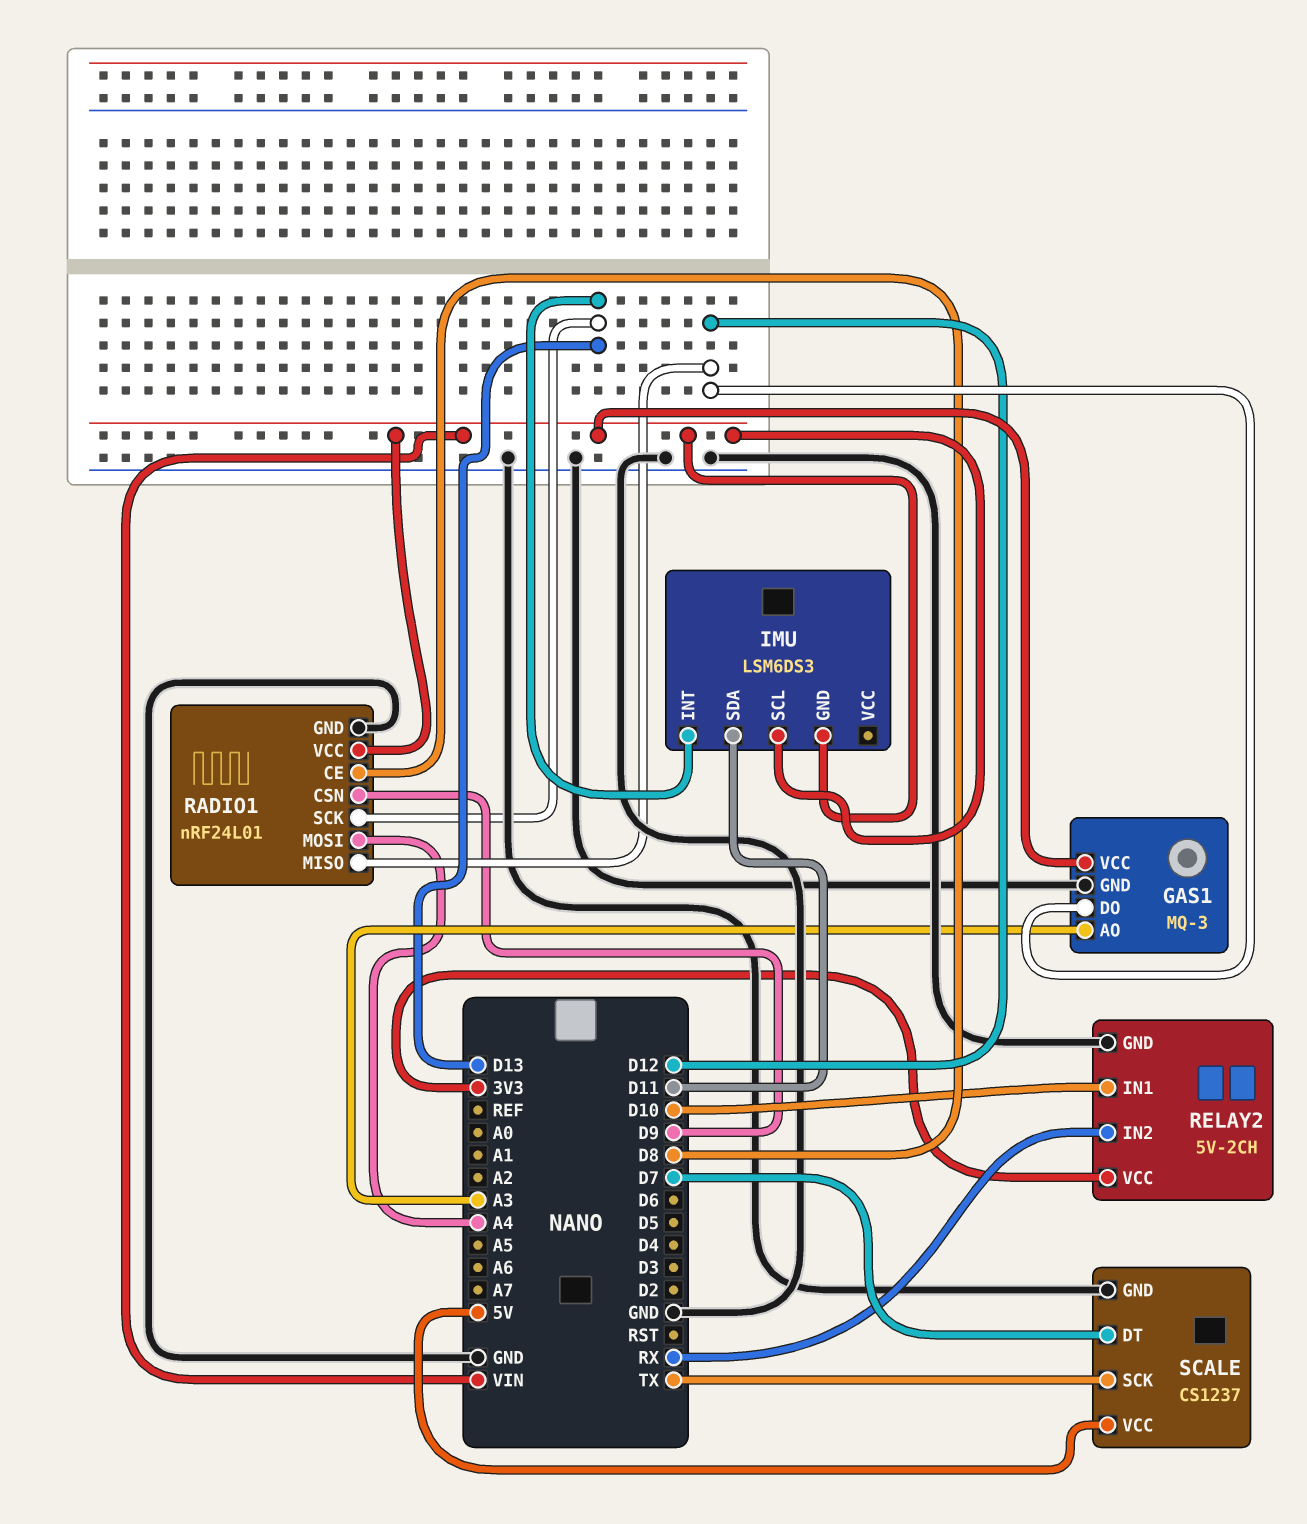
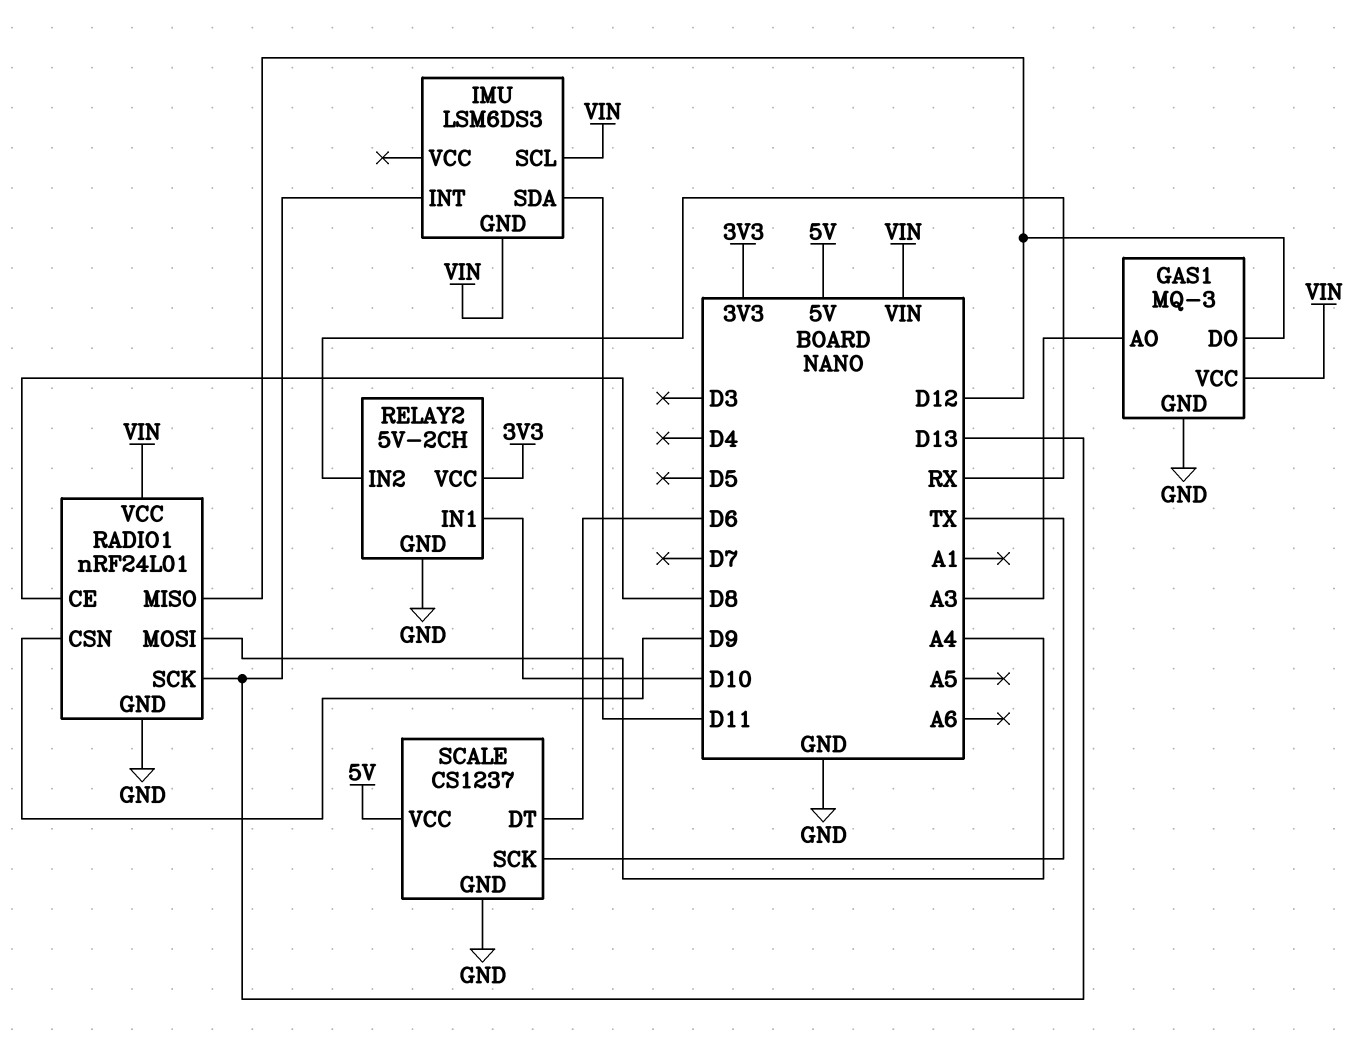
SCALE pin DT: D7 -> D6

